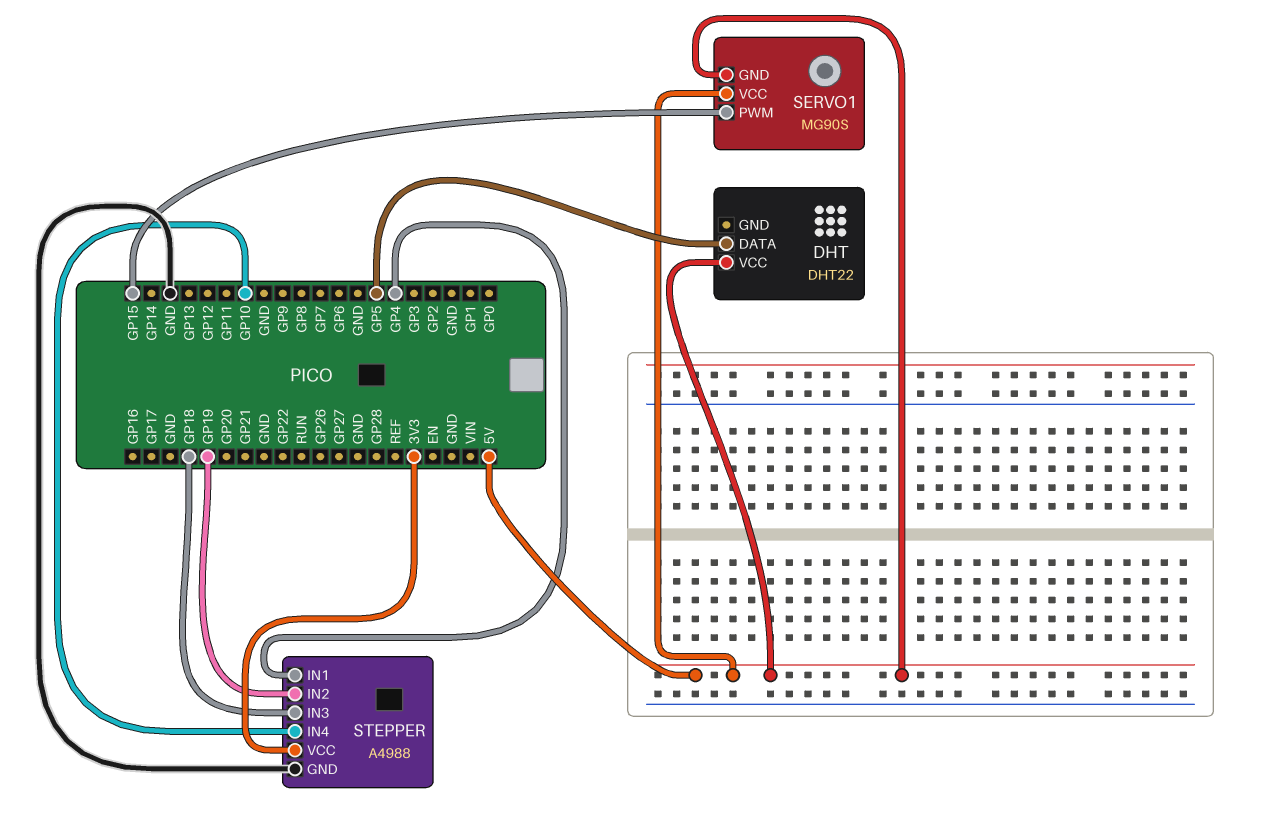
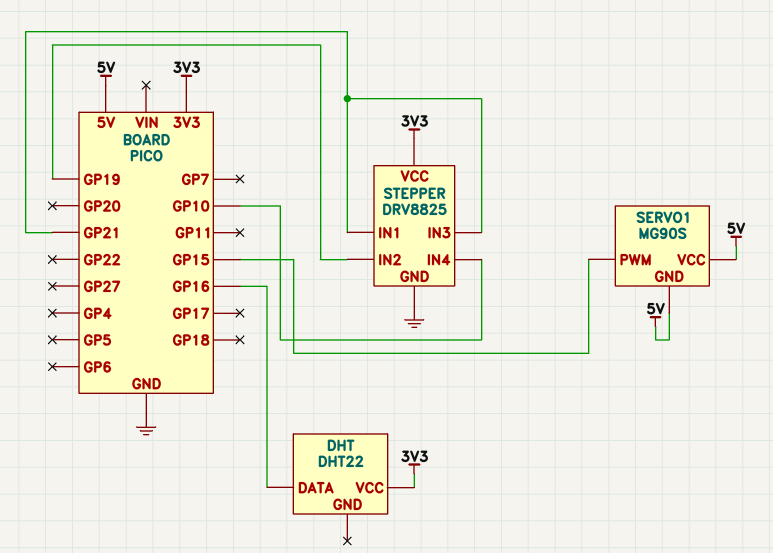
DHT pin DATA: GP5 -> GP16
DHT pin VCC: 5V -> 3V3
STEPPER: A4988 -> DRV8825
STEPPER pin IN1: GP4 -> GP21
STEPPER pin IN3: GP18 -> GP21

